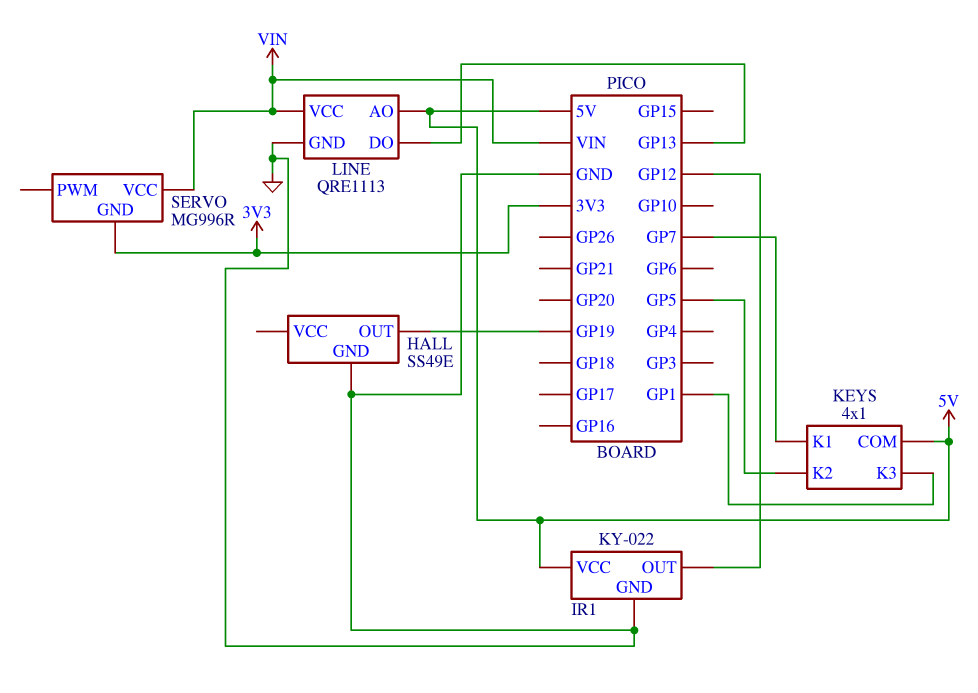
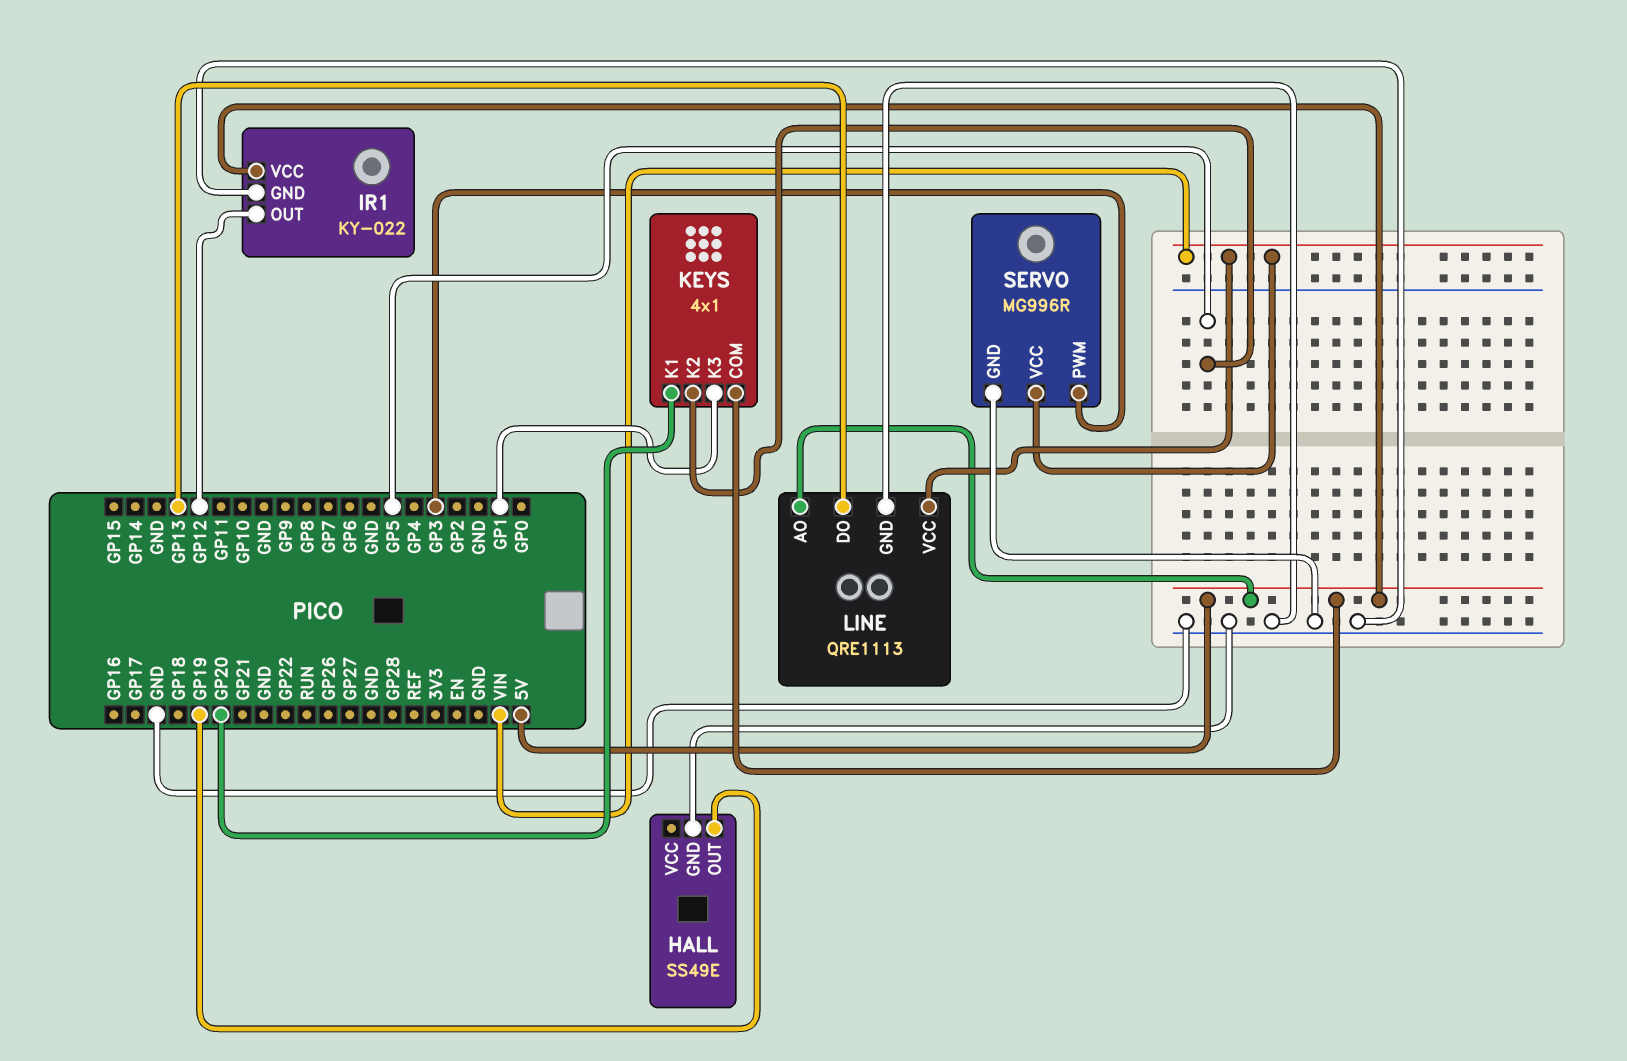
KEYS pin K1: GP7 -> GP20
SERVO pin GND: 3V3 -> GND
SERVO pin PWM: none -> GP3

